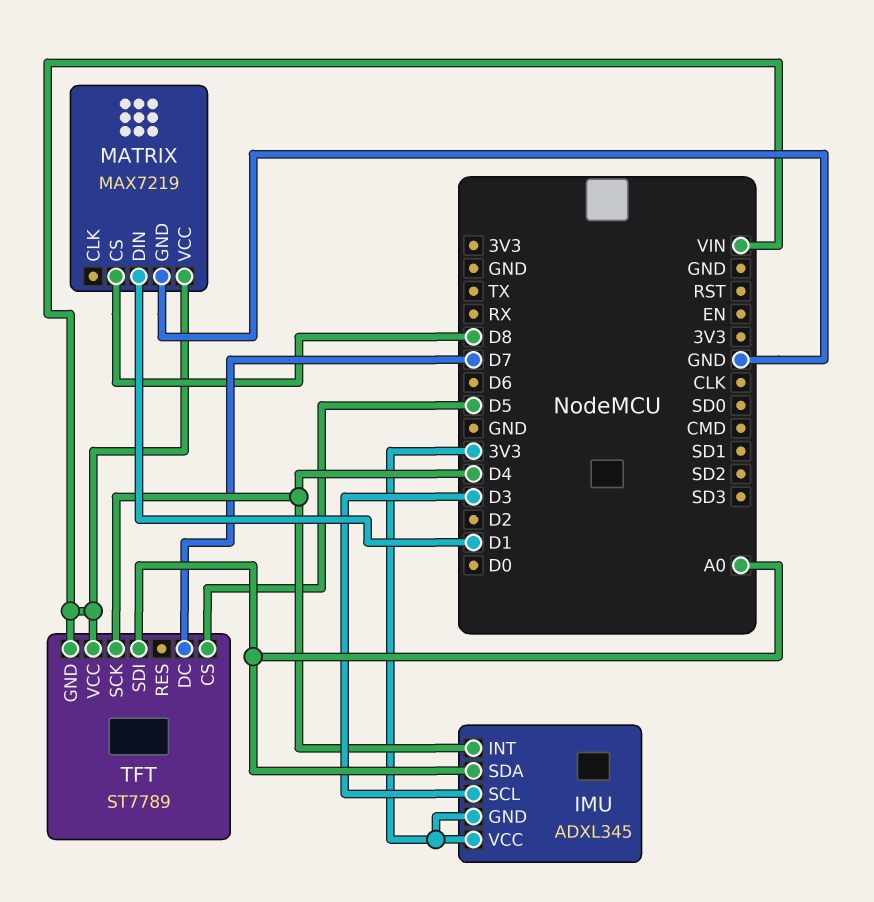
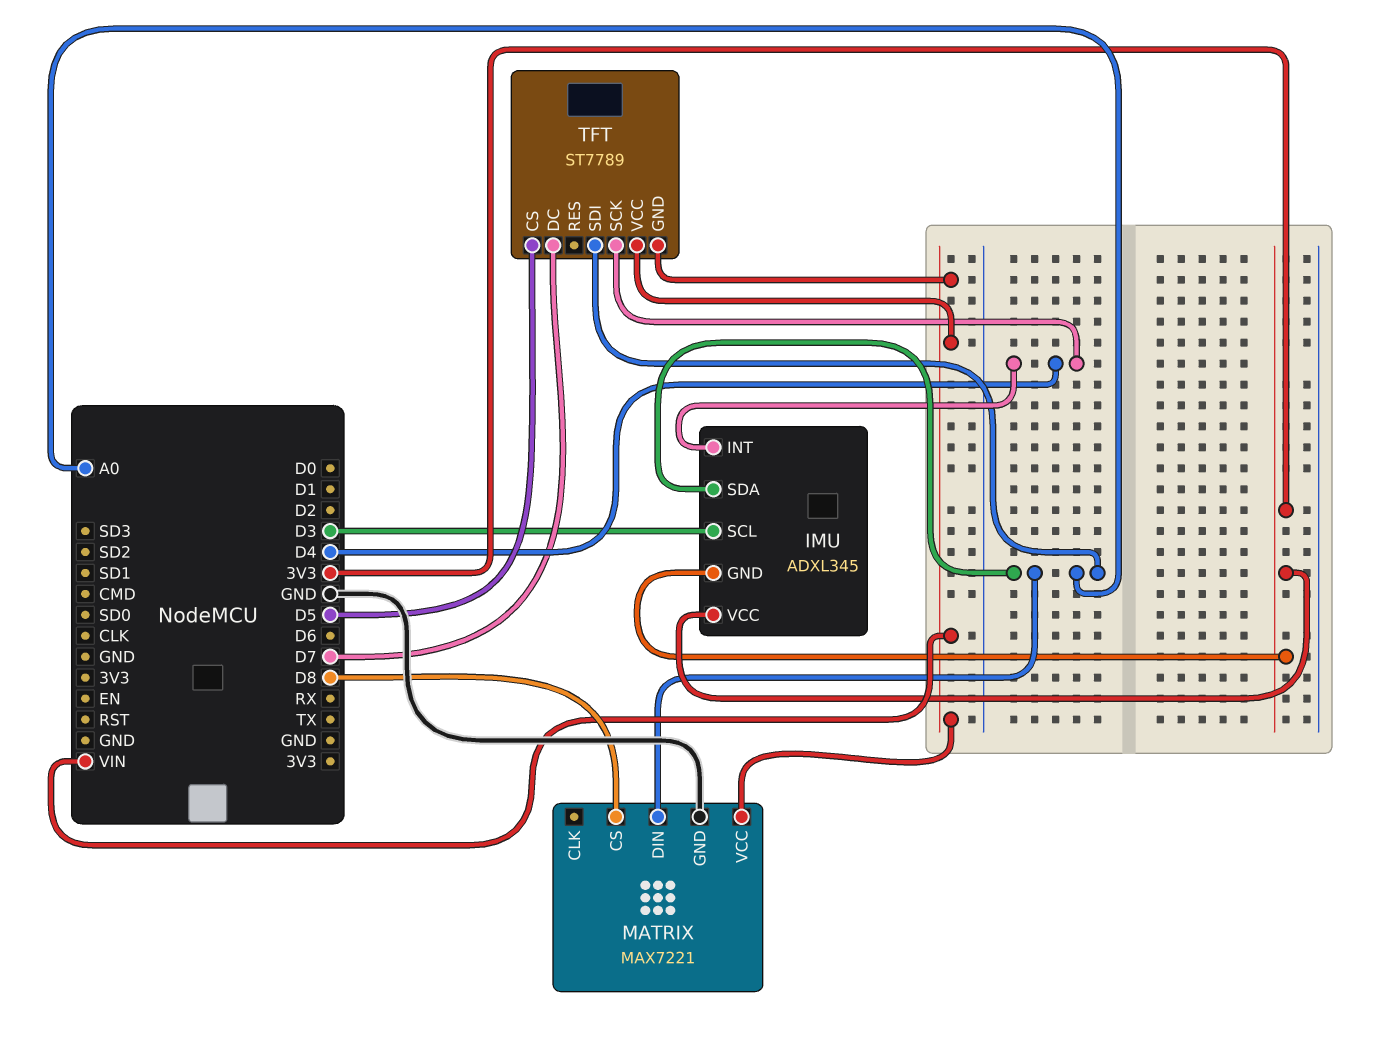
MATRIX: MAX7219 -> MAX7221
MATRIX pin DIN: D1 -> A0

